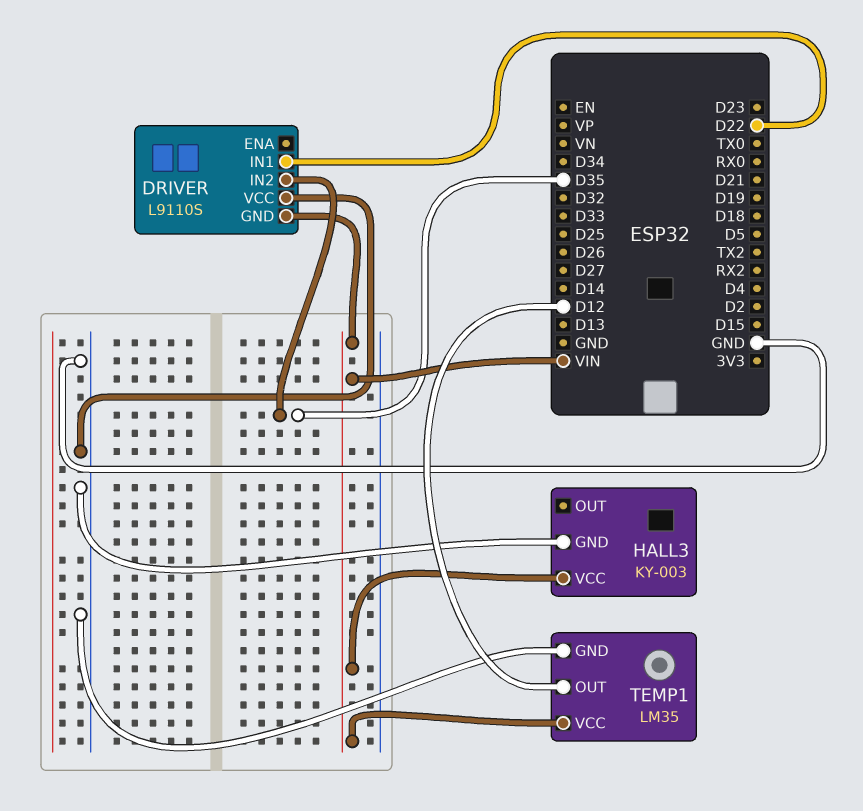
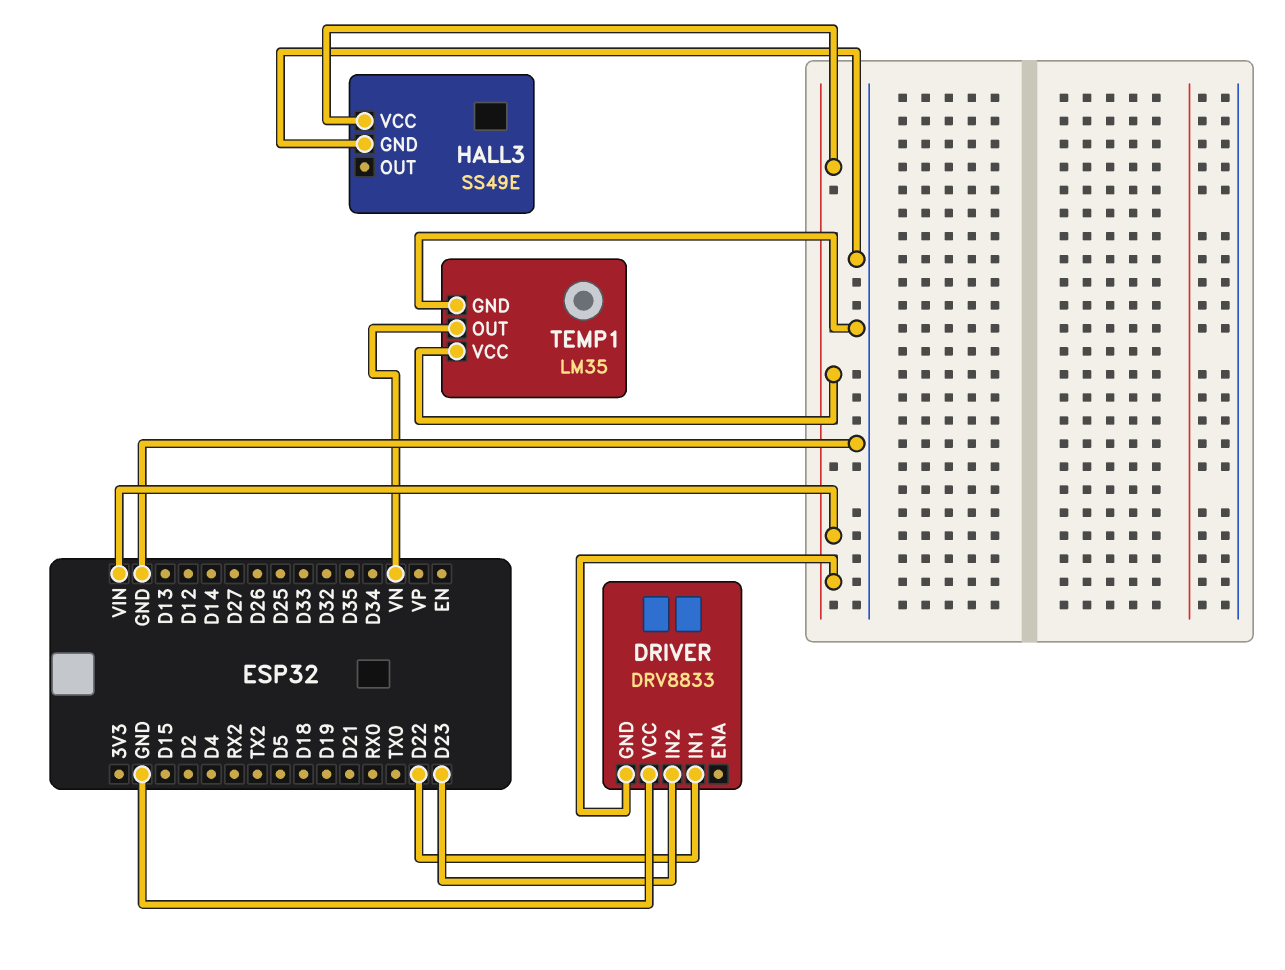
DRIVER: L9110S -> DRV8833
DRIVER pin IN2: D35 -> D23
HALL3: KY-003 -> SS49E
TEMP1 pin OUT: D12 -> VN

